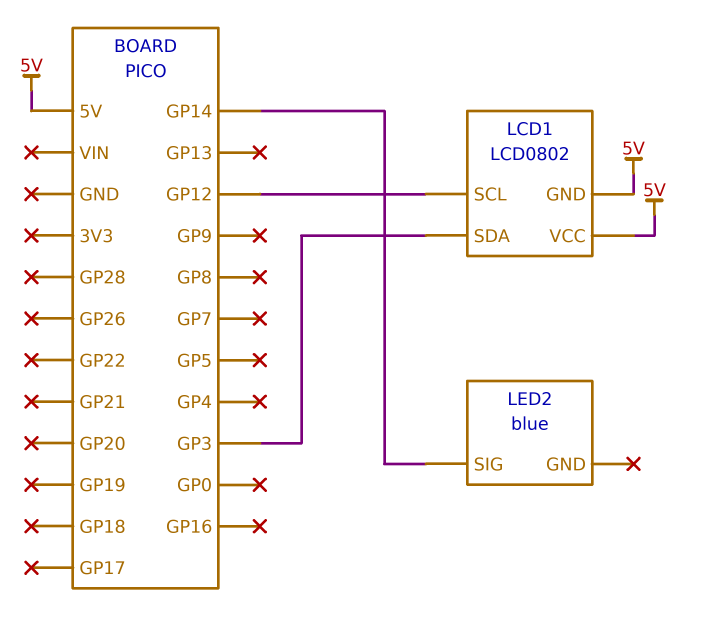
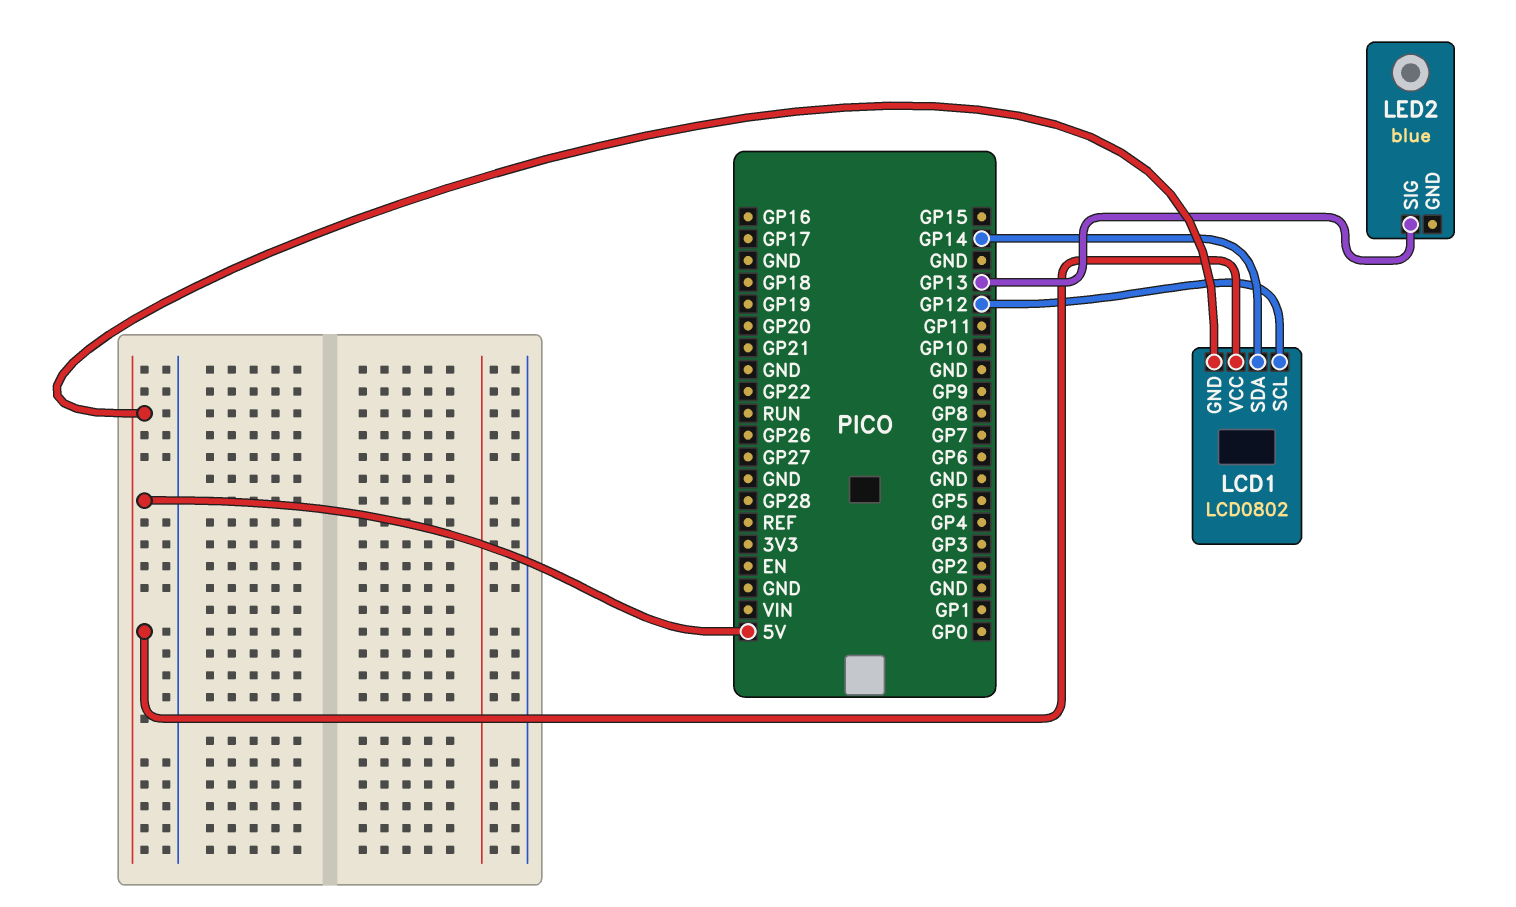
LCD1 pin SDA: GP3 -> GP14
LED2 pin SIG: GP14 -> GP13

